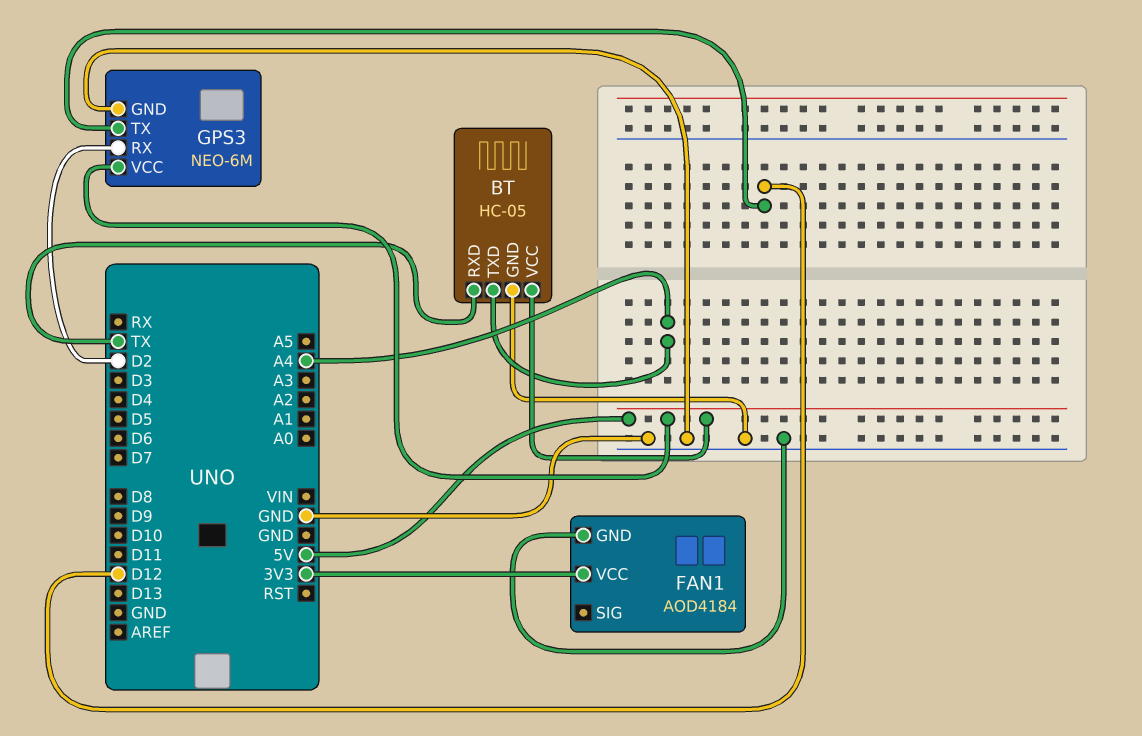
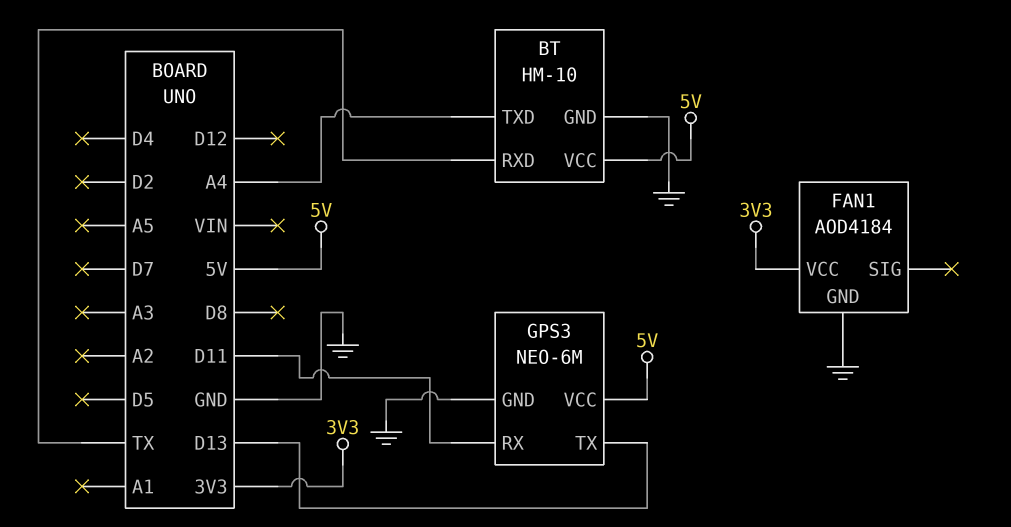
BT: HC-05 -> HM-10
GPS3 pin RX: D2 -> D11
GPS3 pin TX: D12 -> D13

